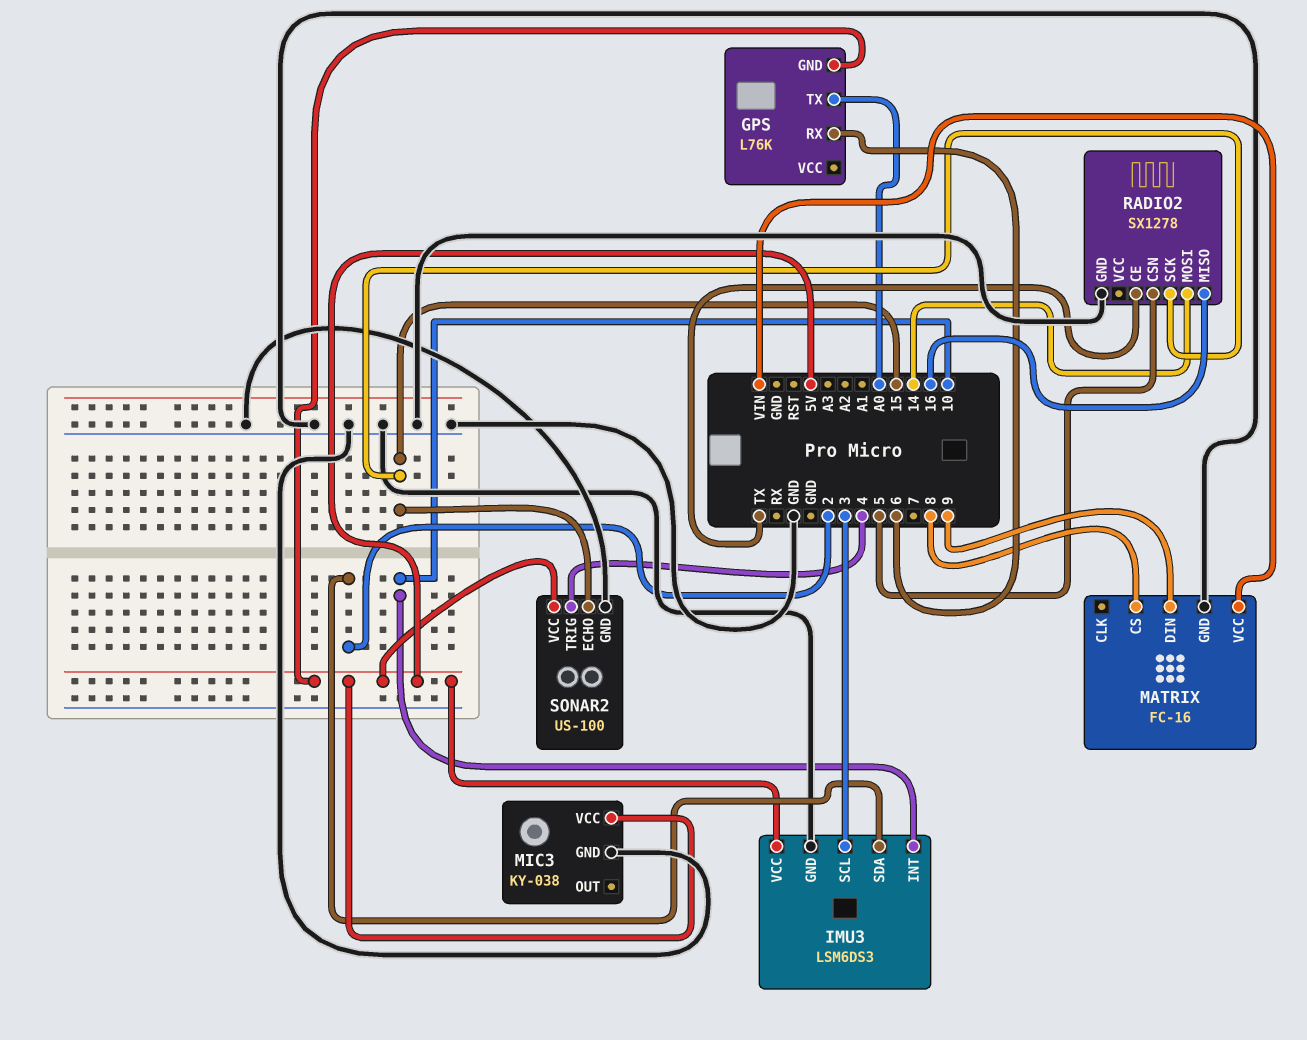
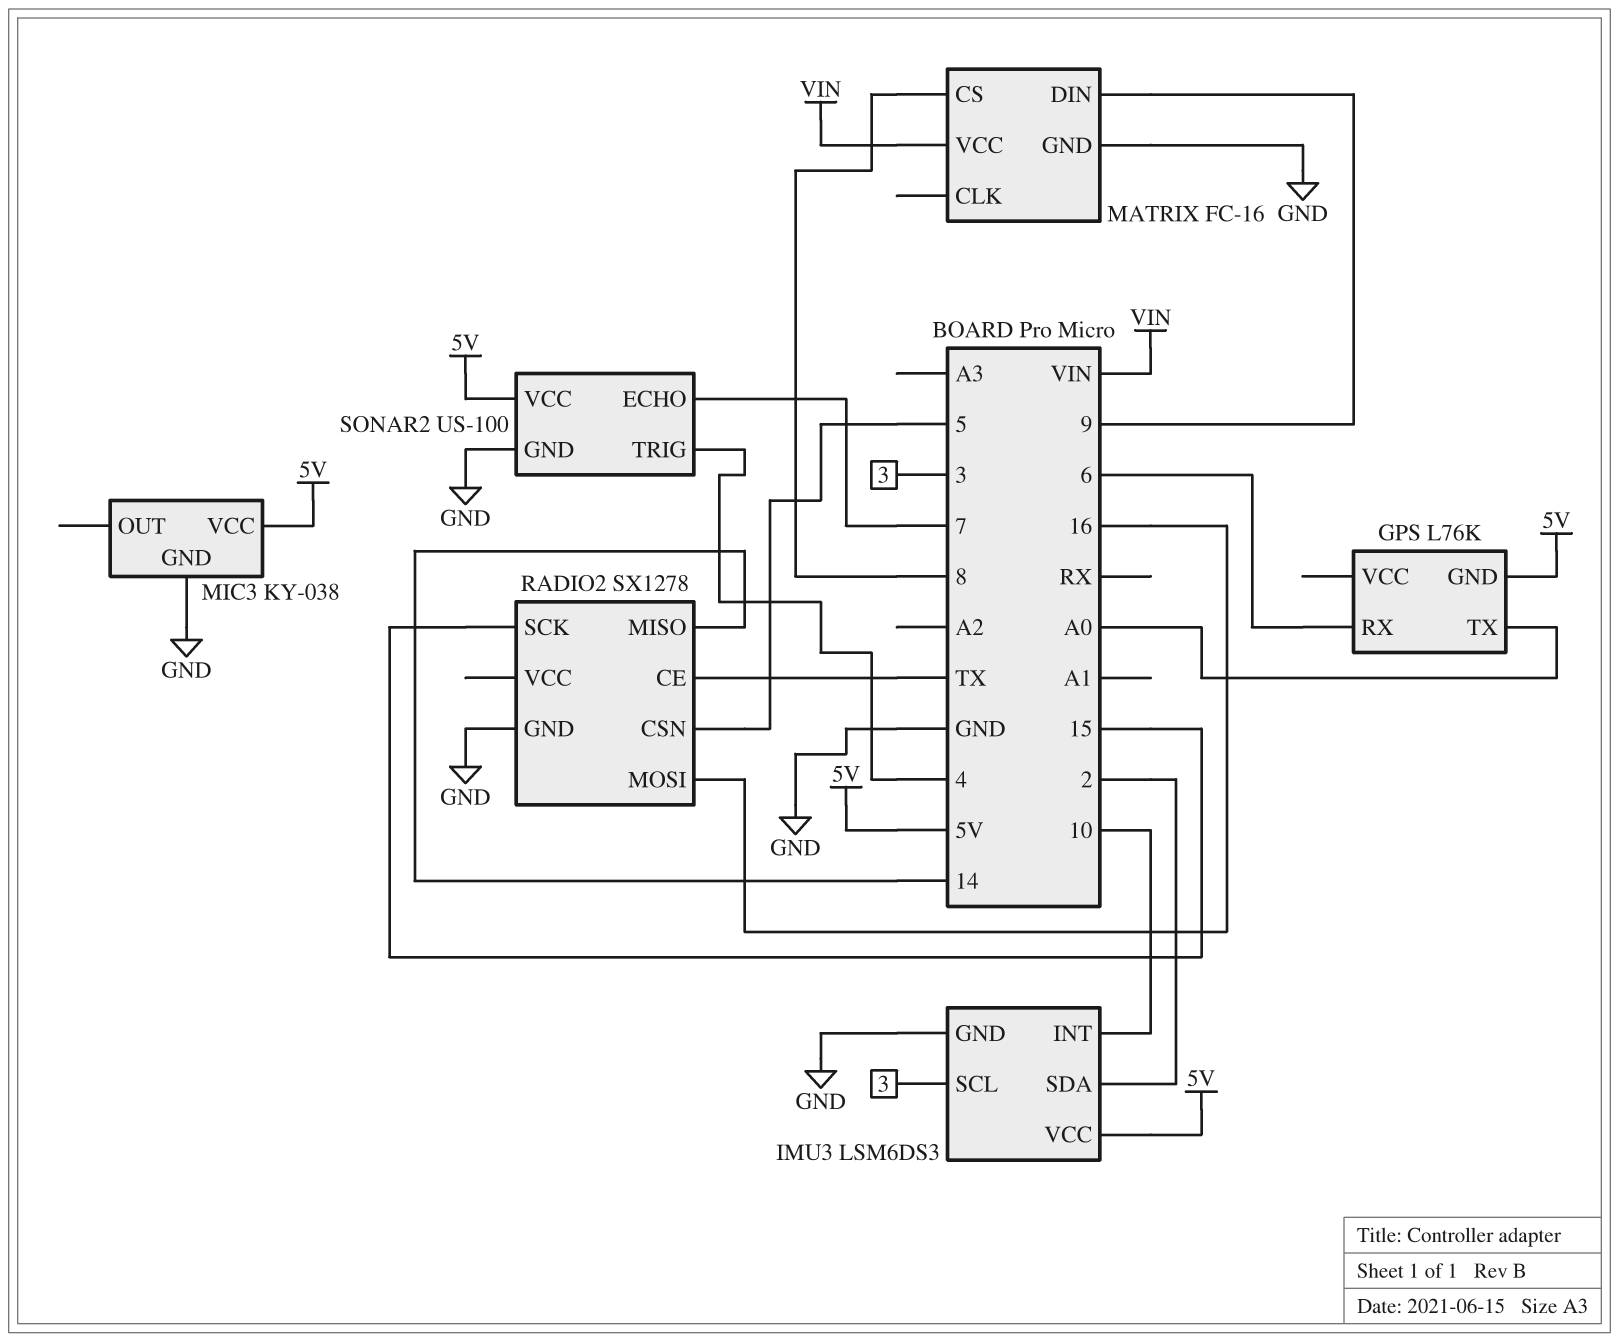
RADIO2 pin MISO: 16 -> 14
RADIO2 pin MOSI: 14 -> 16
SONAR2 pin ECHO: 15 -> 7

